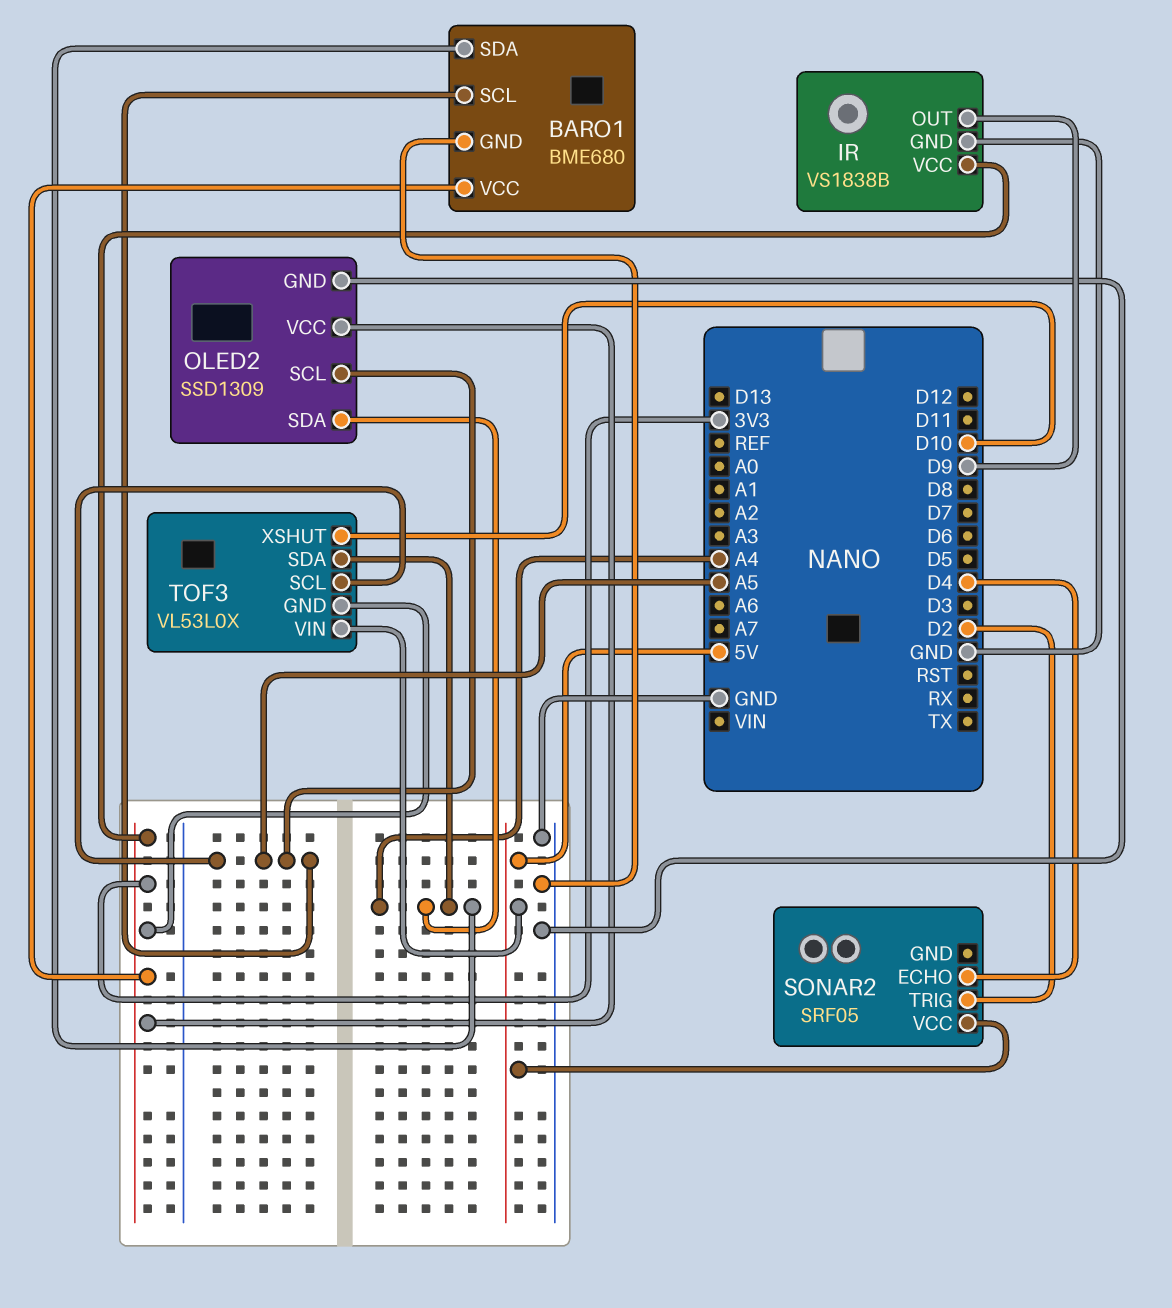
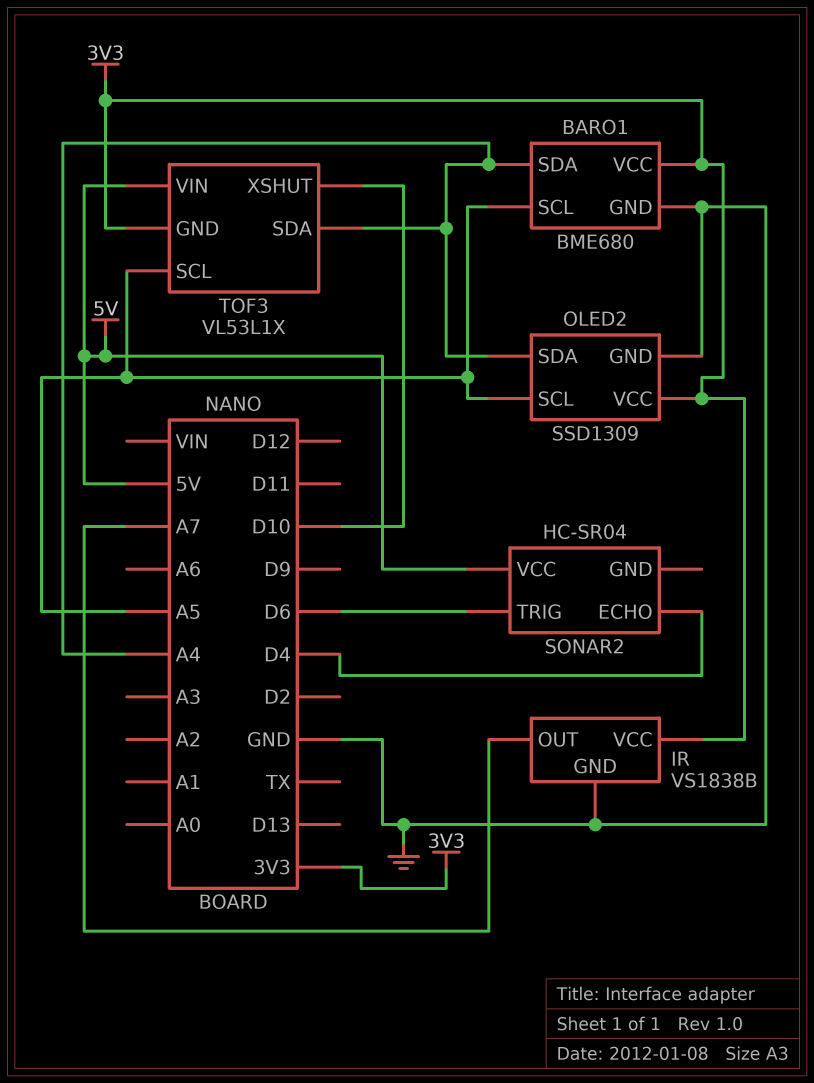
IR pin OUT: D9 -> A7
SONAR2: SRF05 -> HC-SR04
SONAR2 pin TRIG: D2 -> D6
TOF3: VL53L0X -> VL53L1X

